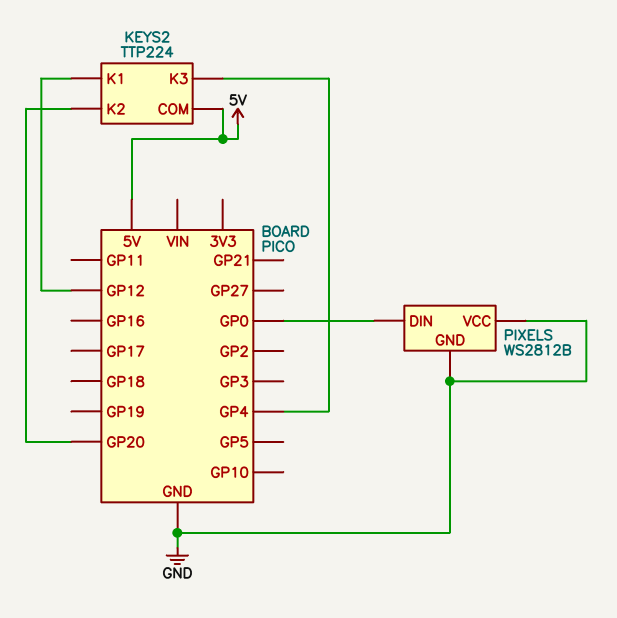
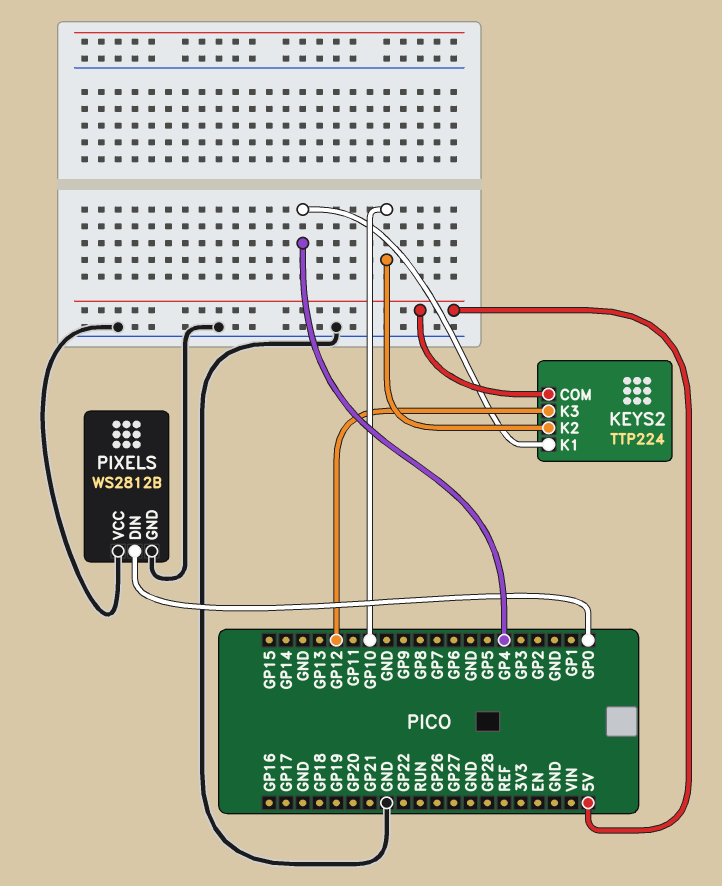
KEYS2 pin K1: GP12 -> GP4
KEYS2 pin K2: GP20 -> GP10
KEYS2 pin K3: GP4 -> GP12

